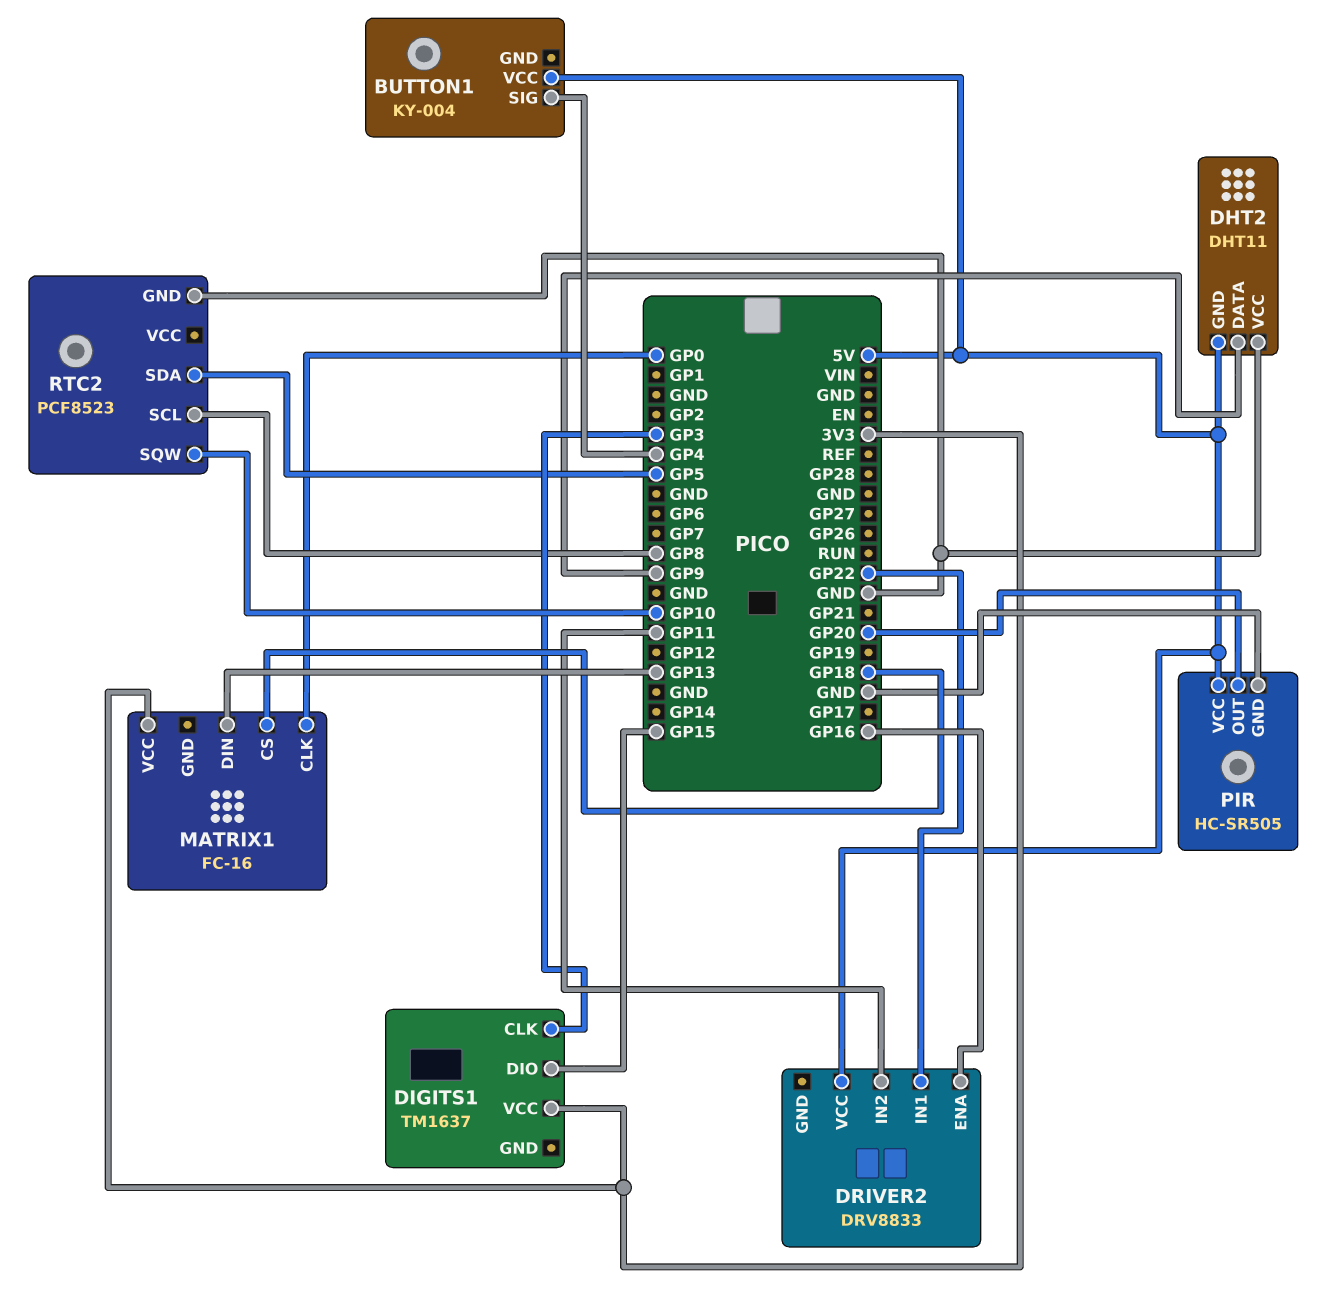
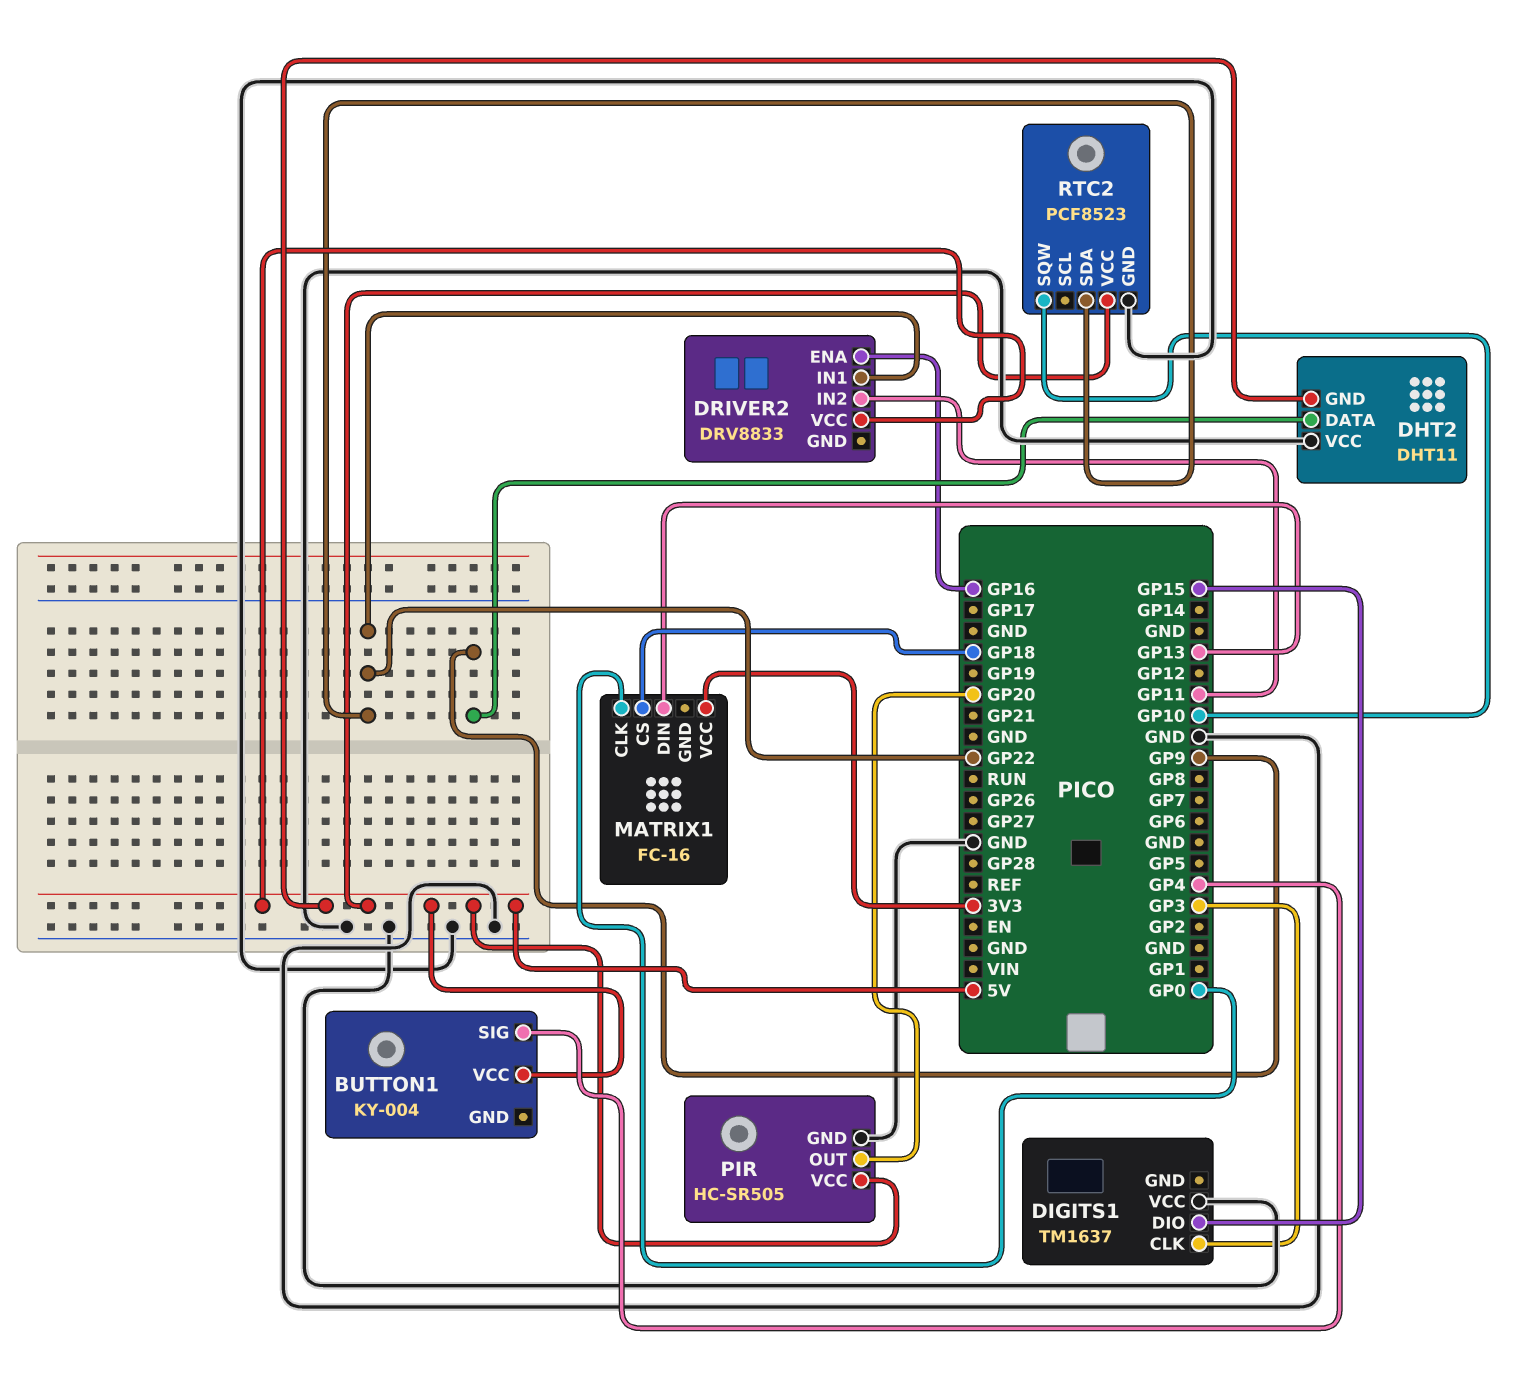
DIGITS1 pin VCC: 3V3 -> GND
RTC2 pin SCL: GP8 -> none
RTC2 pin SDA: GP5 -> GP22
RTC2 pin VCC: none -> 5V

